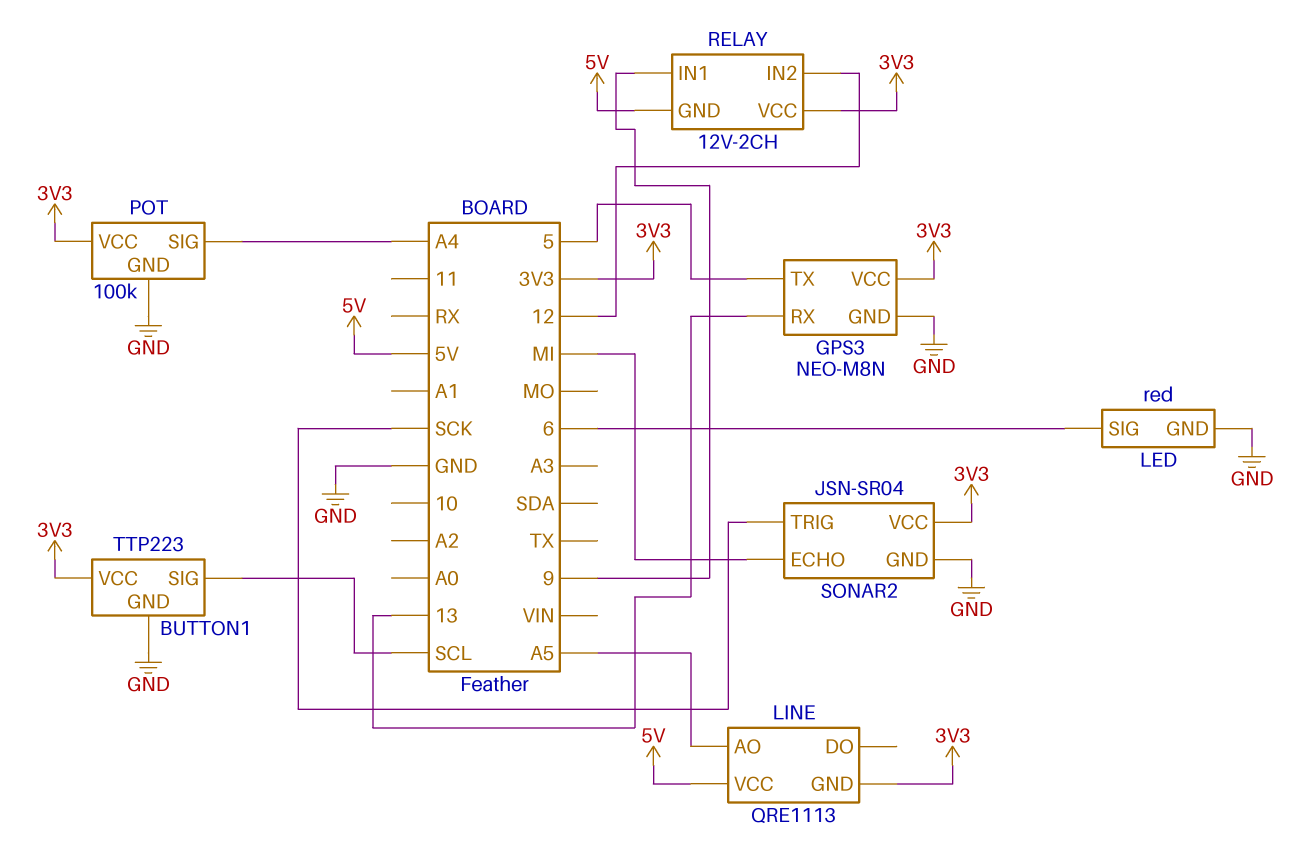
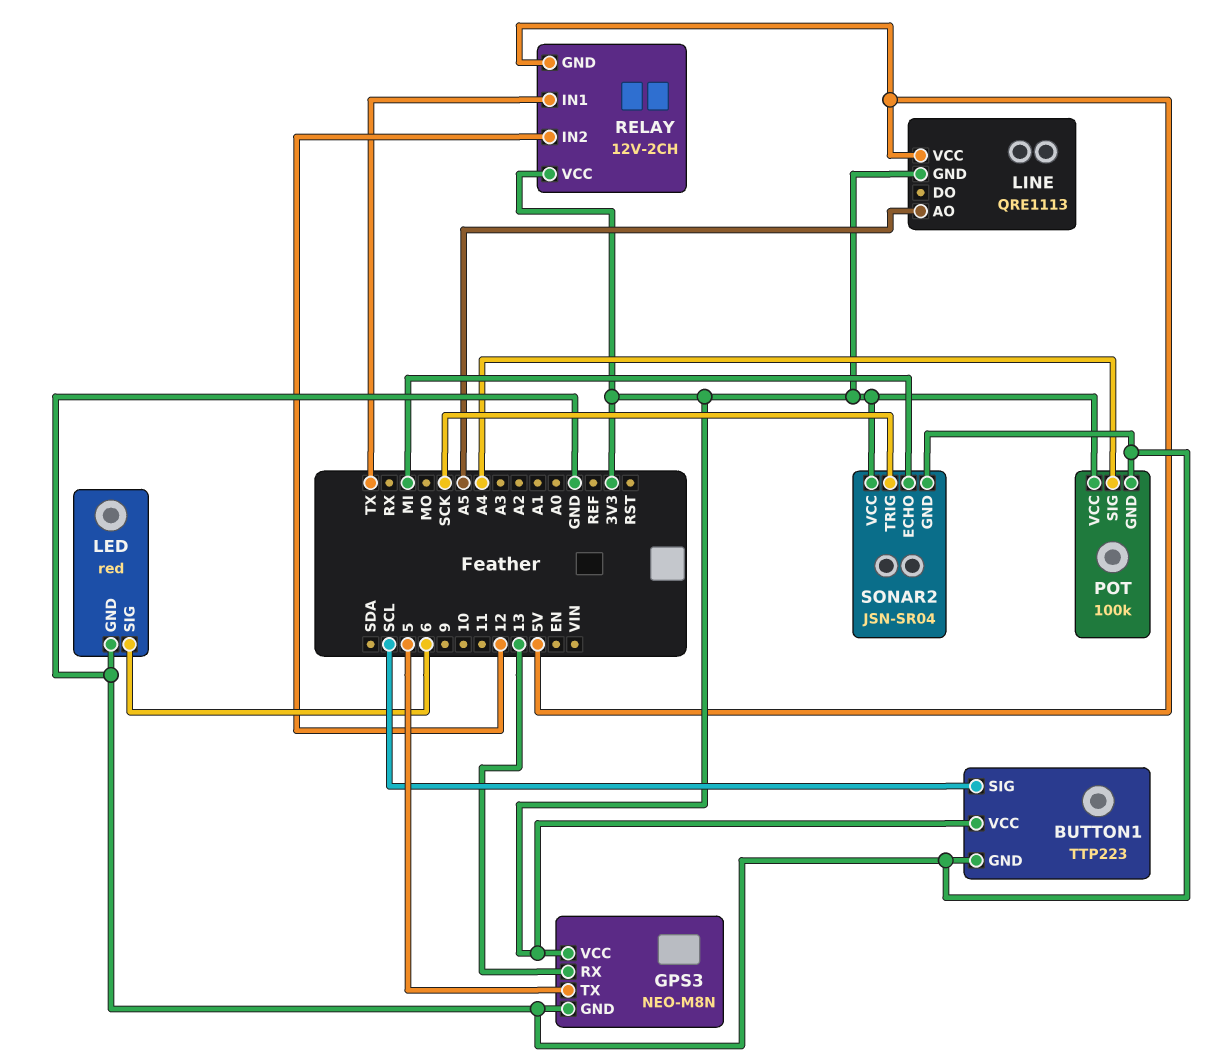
RELAY pin IN1: 9 -> TX

